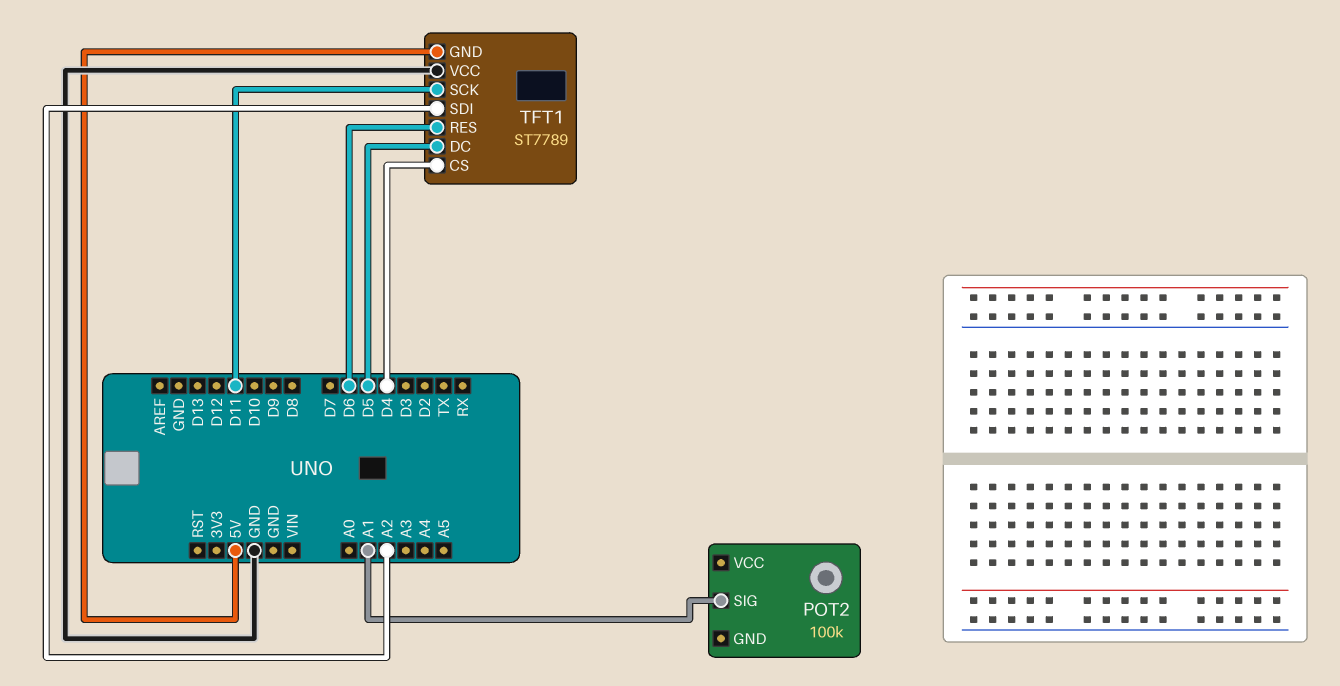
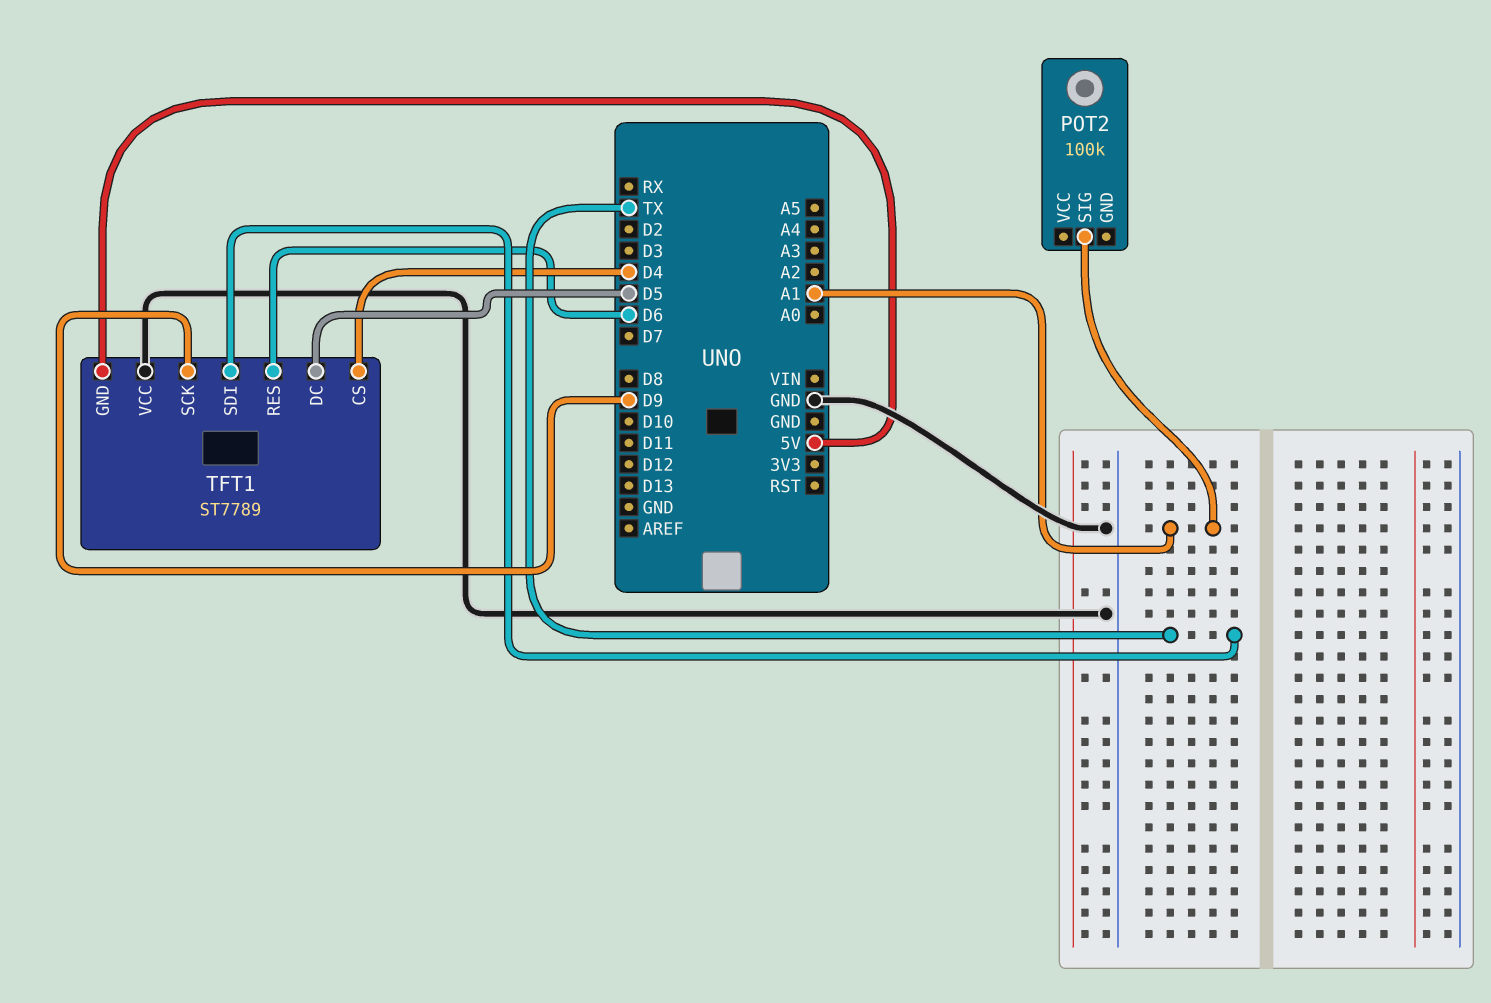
TFT1 pin SCK: D11 -> D9
TFT1 pin SDI: A2 -> TX

